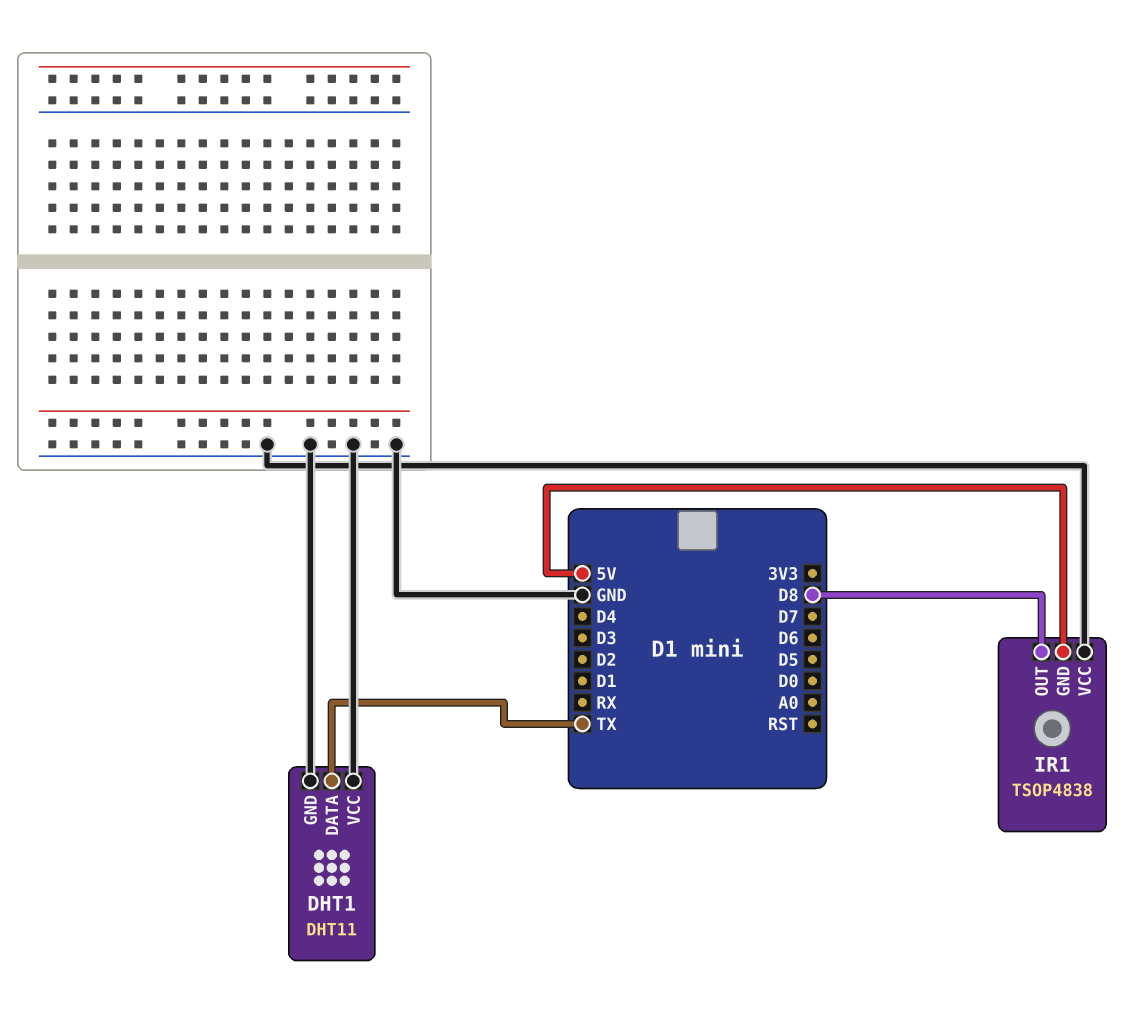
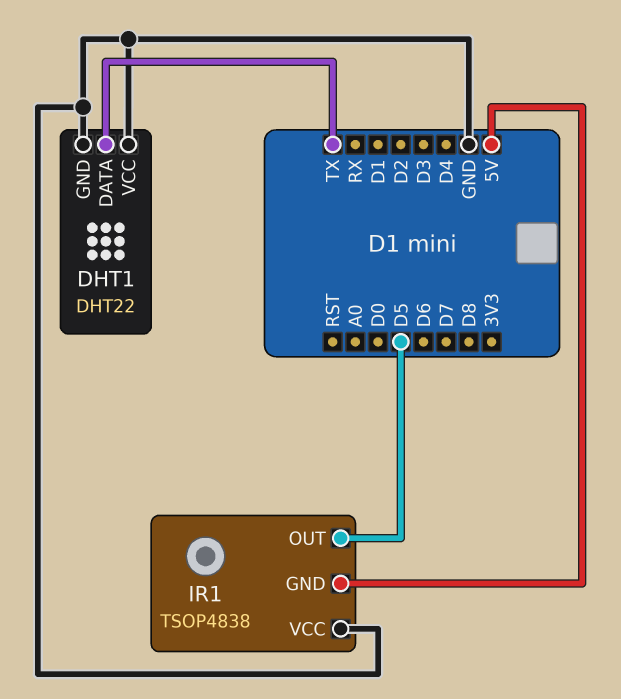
DHT1: DHT11 -> DHT22
IR1 pin OUT: D8 -> D5

